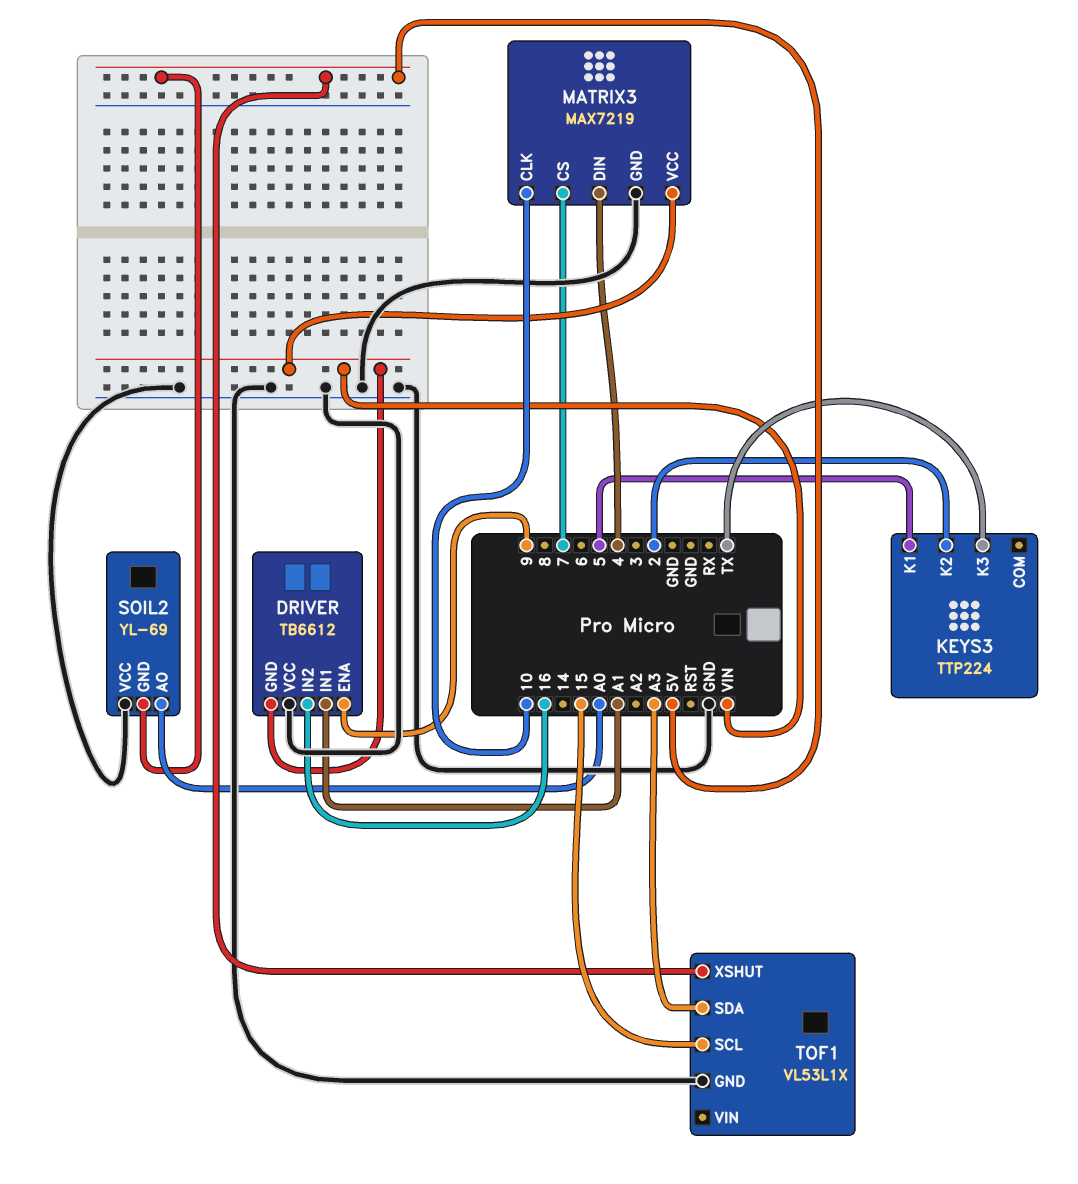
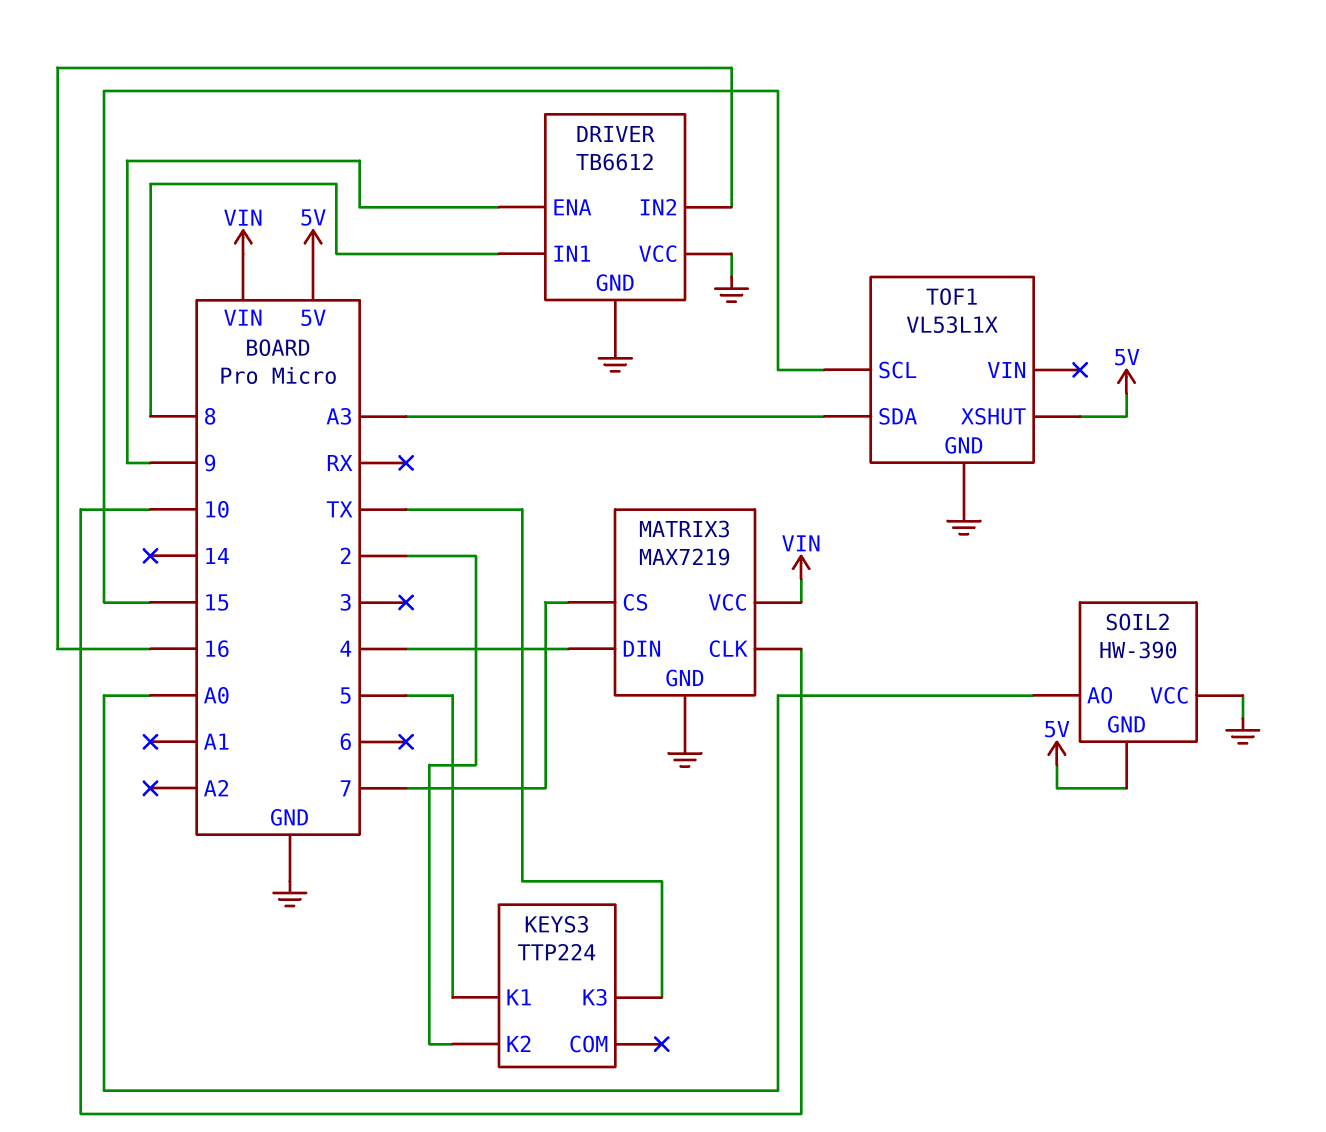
DRIVER pin GND: VIN -> GND
DRIVER pin IN1: A1 -> 8
SOIL2: YL-69 -> HW-390

